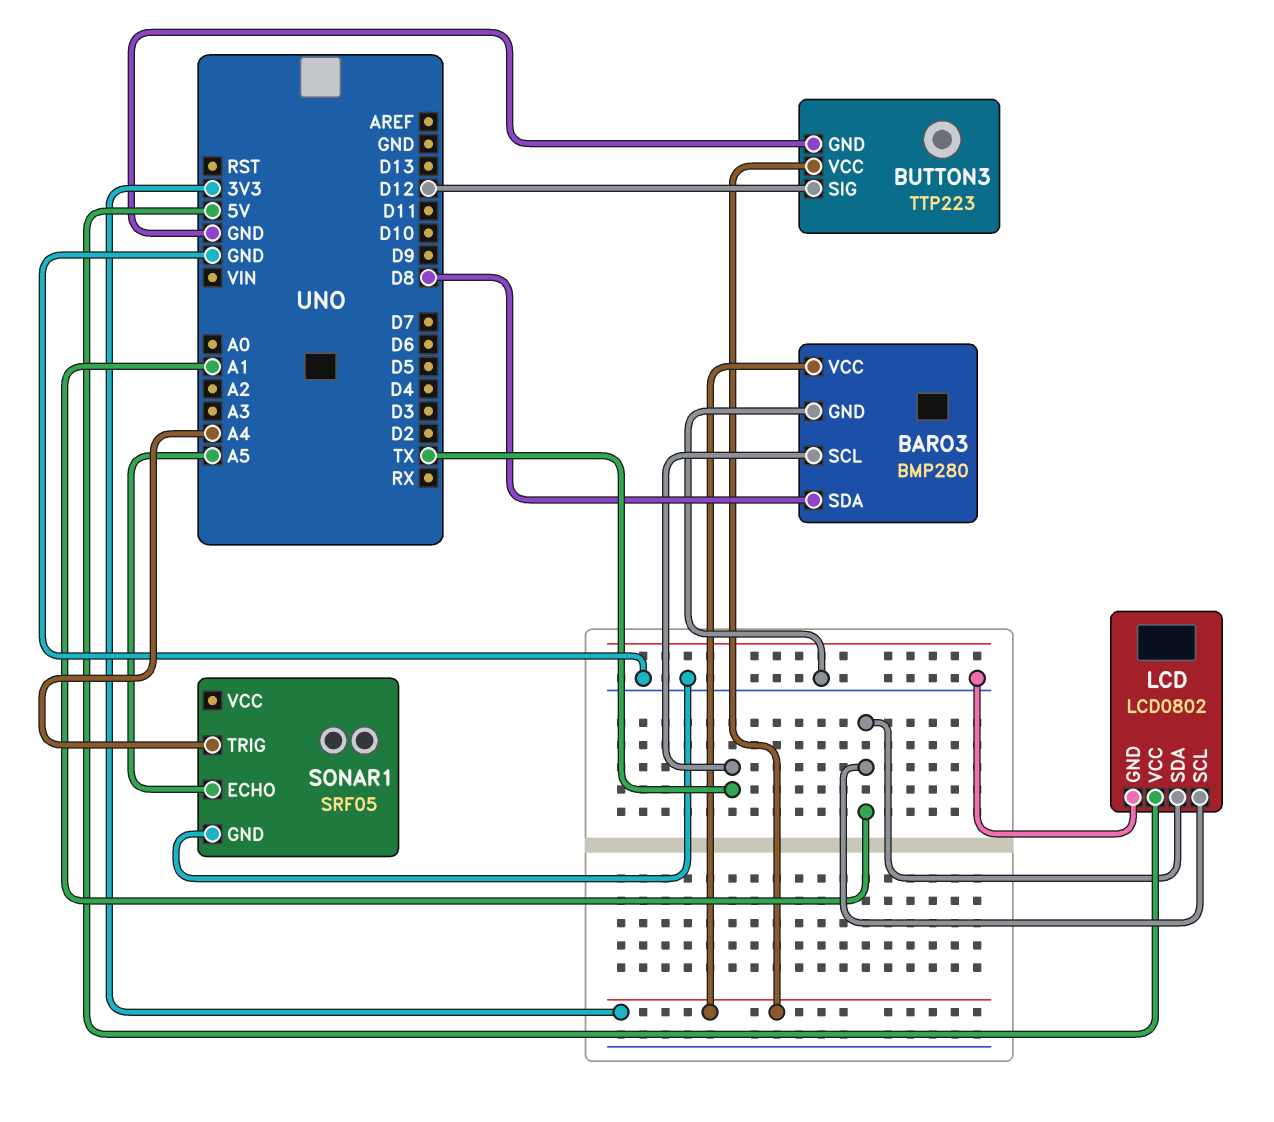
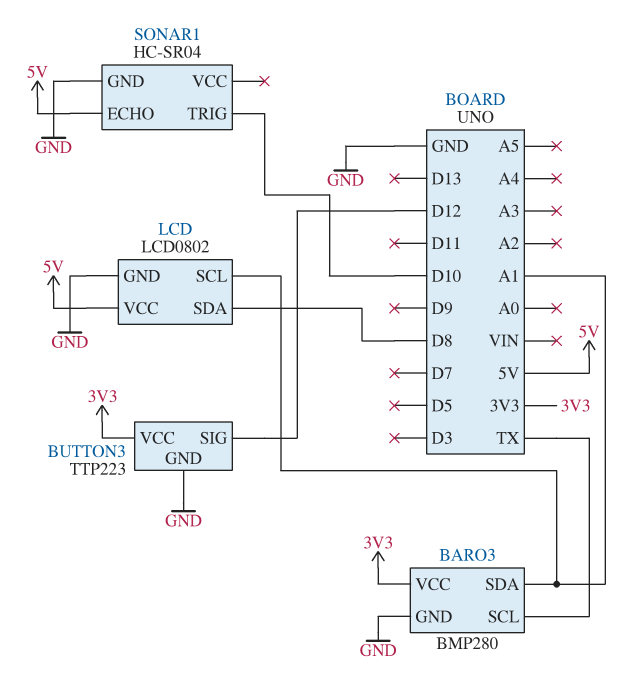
BARO3 pin SDA: D8 -> A1
LCD pin SDA: A1 -> D8
SONAR1: SRF05 -> HC-SR04
SONAR1 pin ECHO: A5 -> 5V
SONAR1 pin TRIG: A4 -> D10

